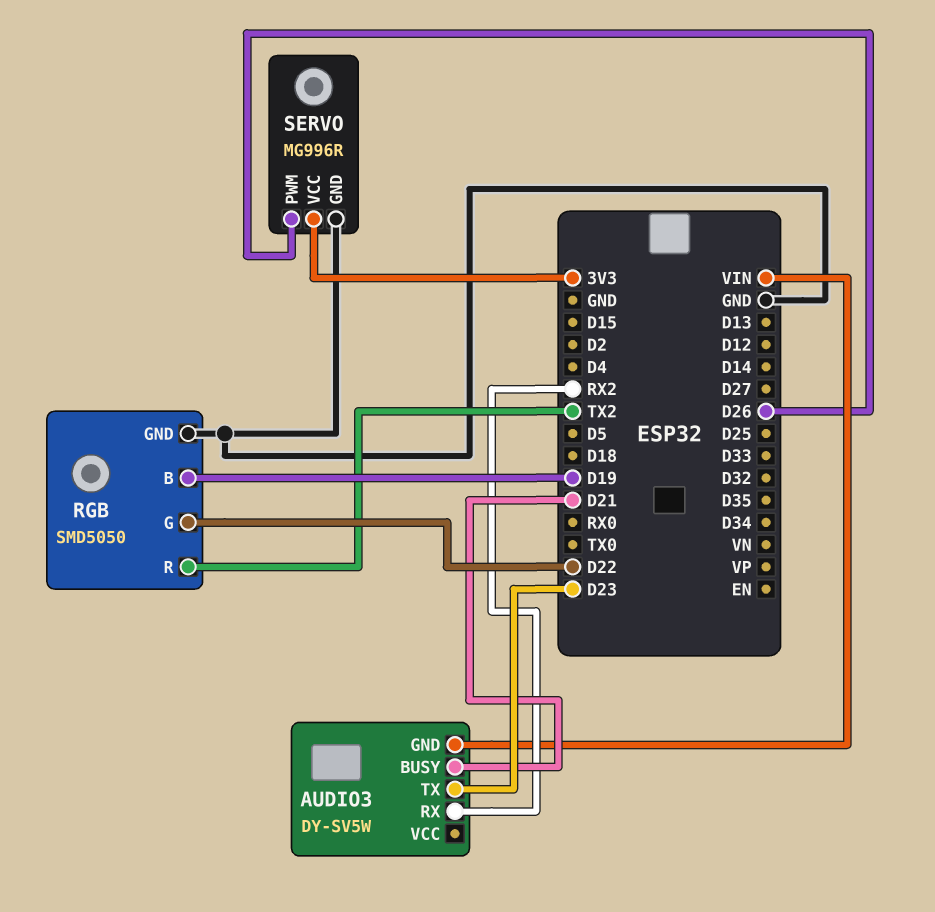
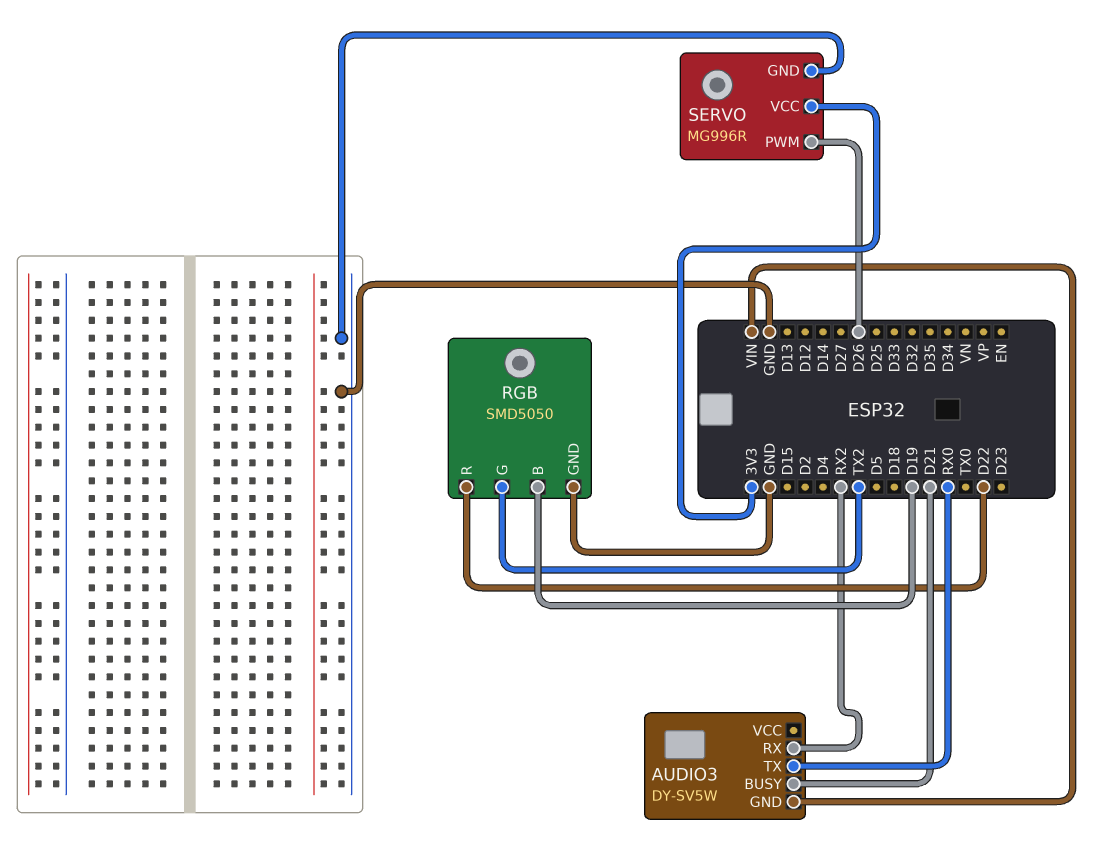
AUDIO3 pin TX: D23 -> RX0
RGB pin G: D22 -> TX2
RGB pin R: TX2 -> D22

